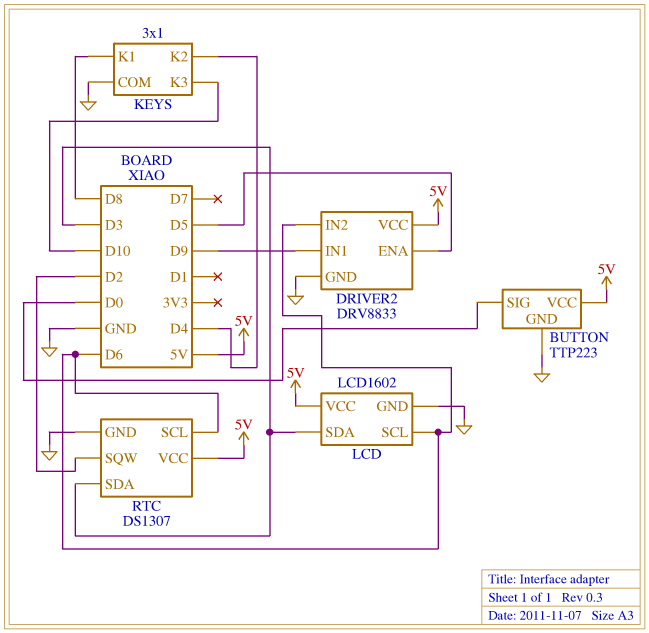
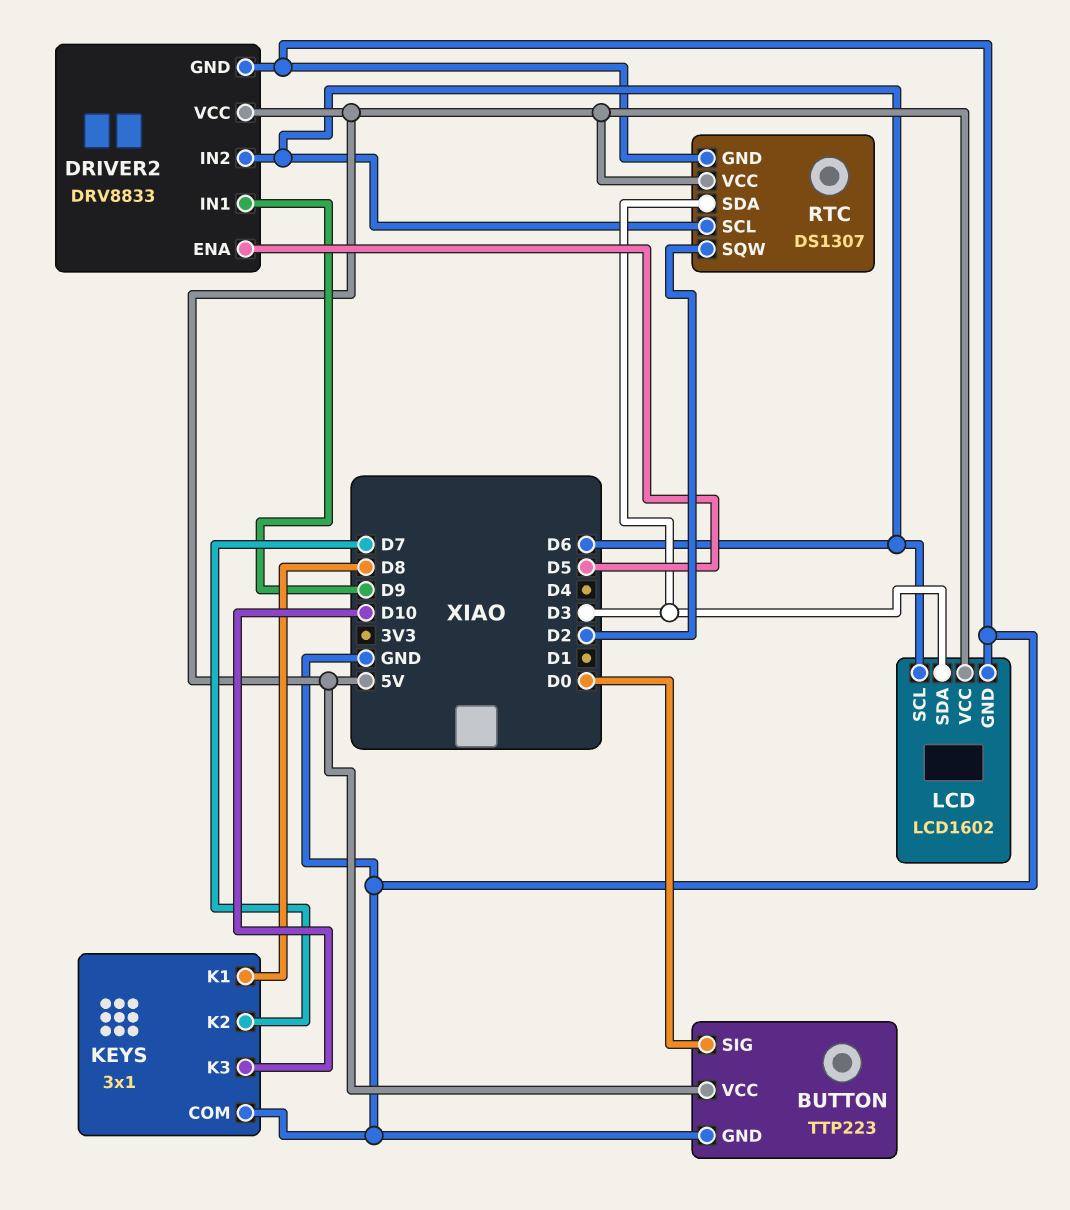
KEYS pin K2: D4 -> D7

